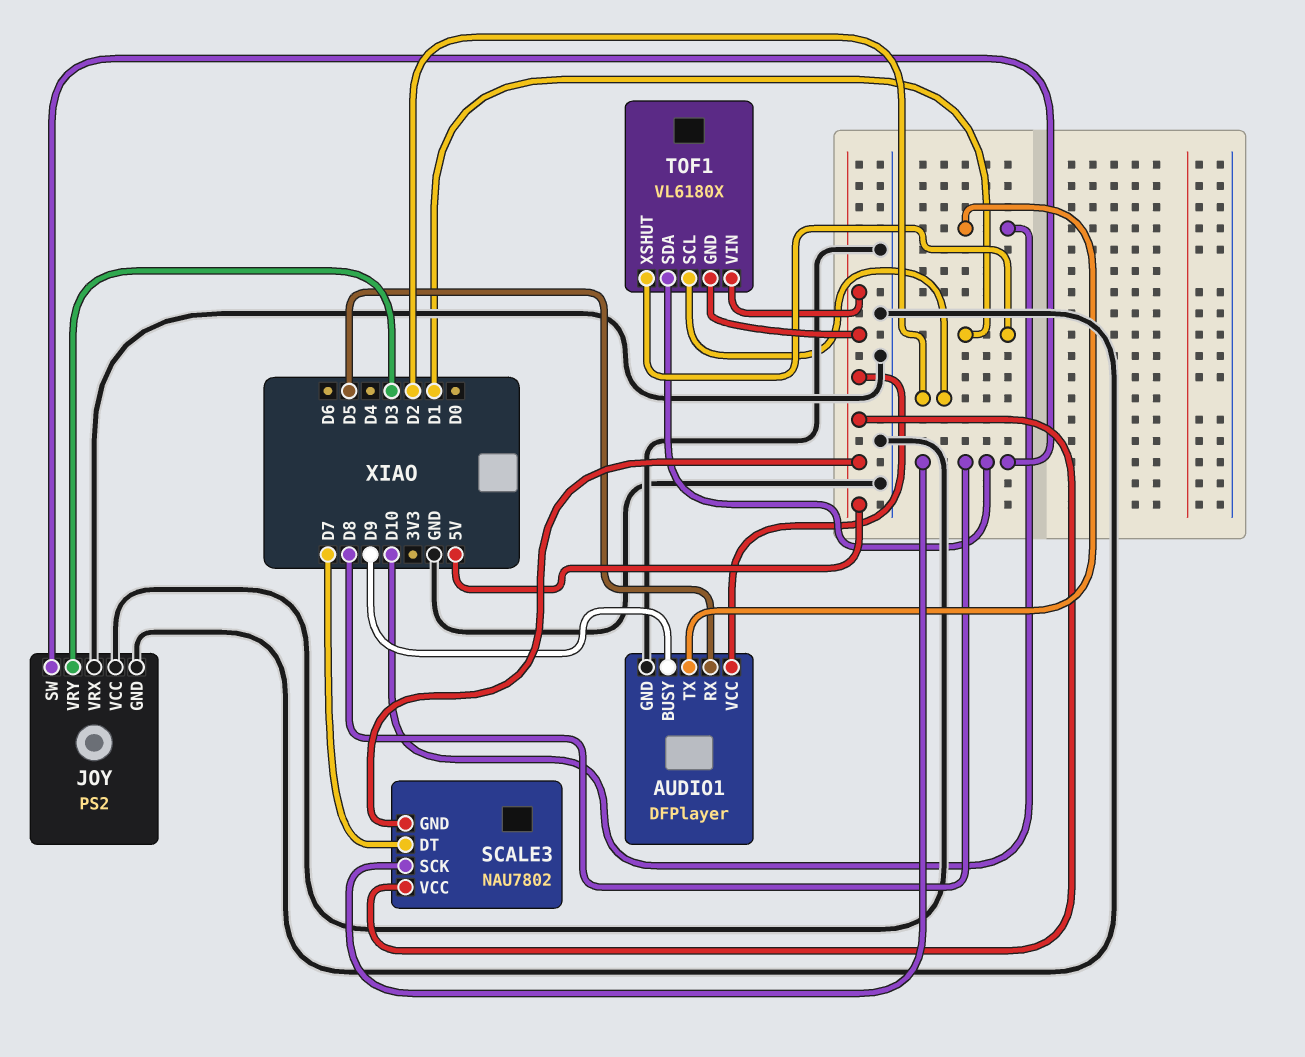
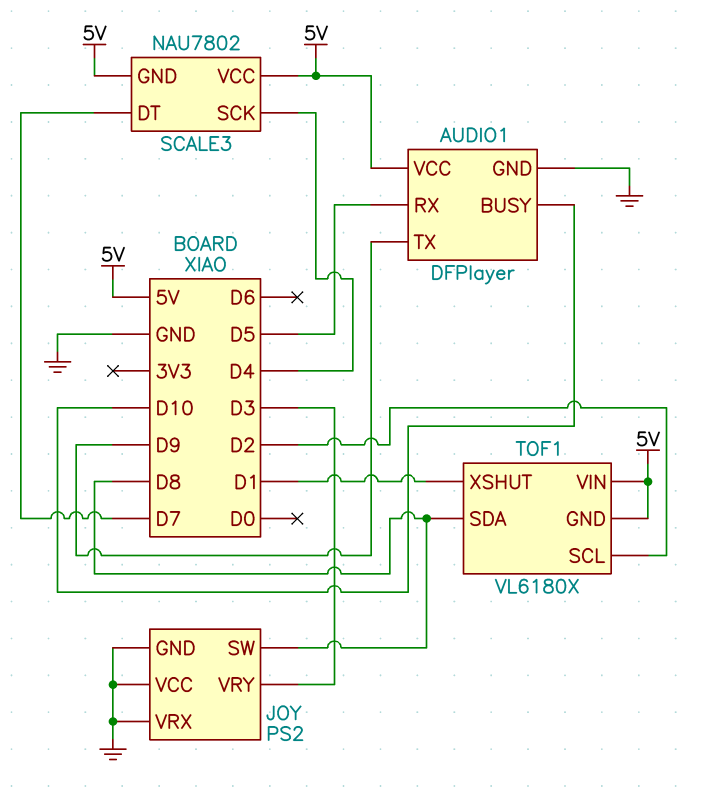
AUDIO1 pin BUSY: D9 -> D10
AUDIO1 pin TX: D10 -> D9
SCALE3 pin SCK: D8 -> D4

